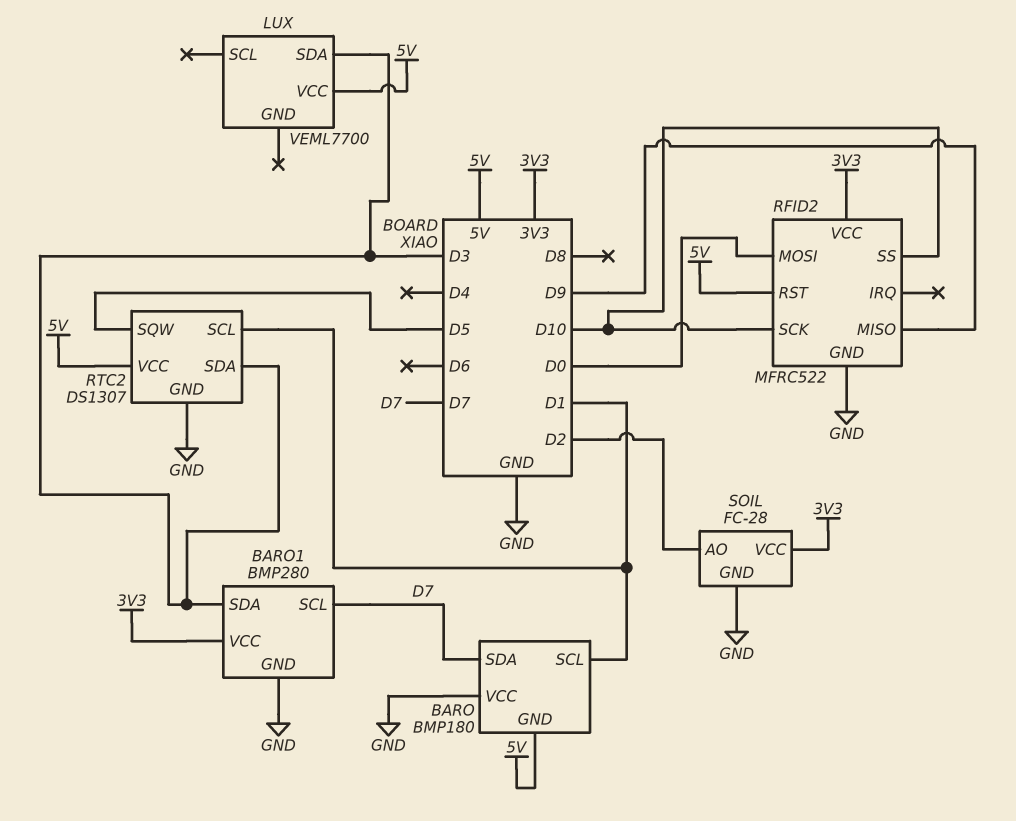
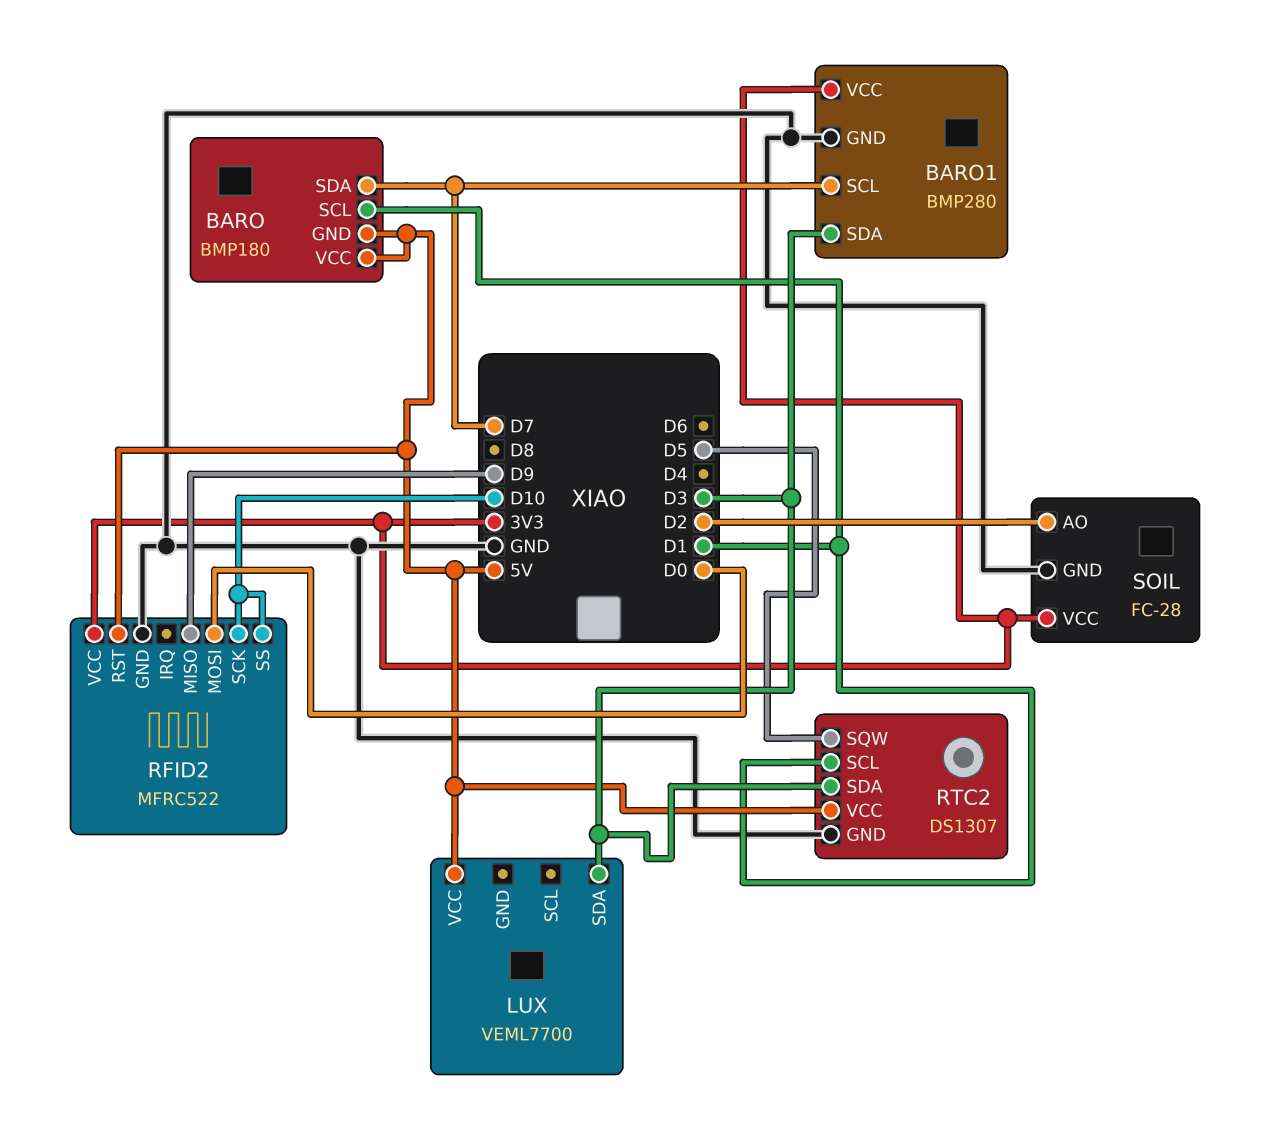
BARO pin VCC: GND -> 5V

